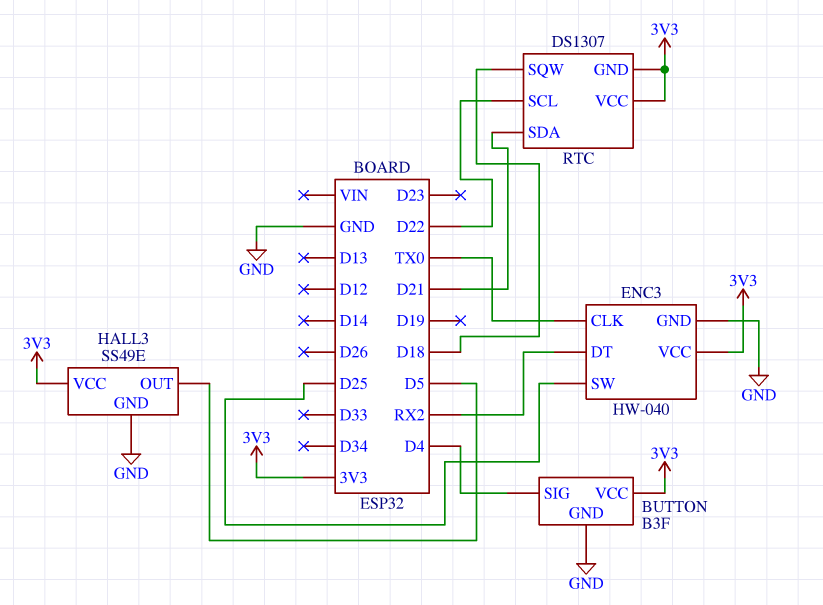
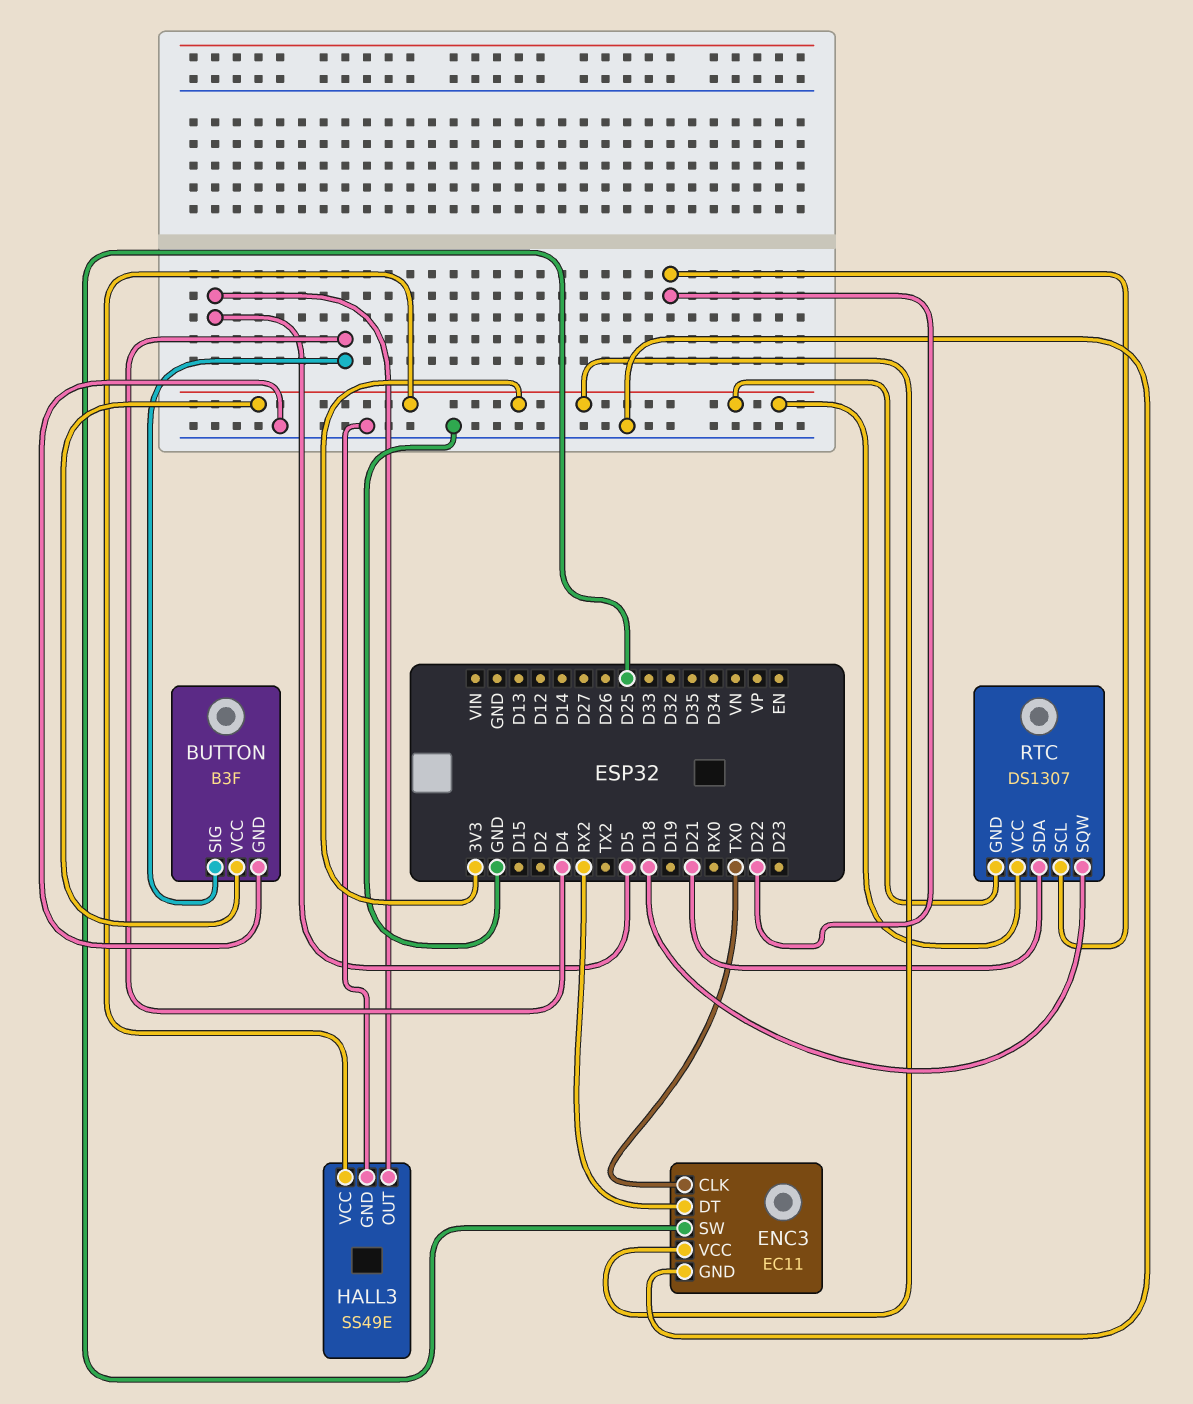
ENC3: HW-040 -> EC11

